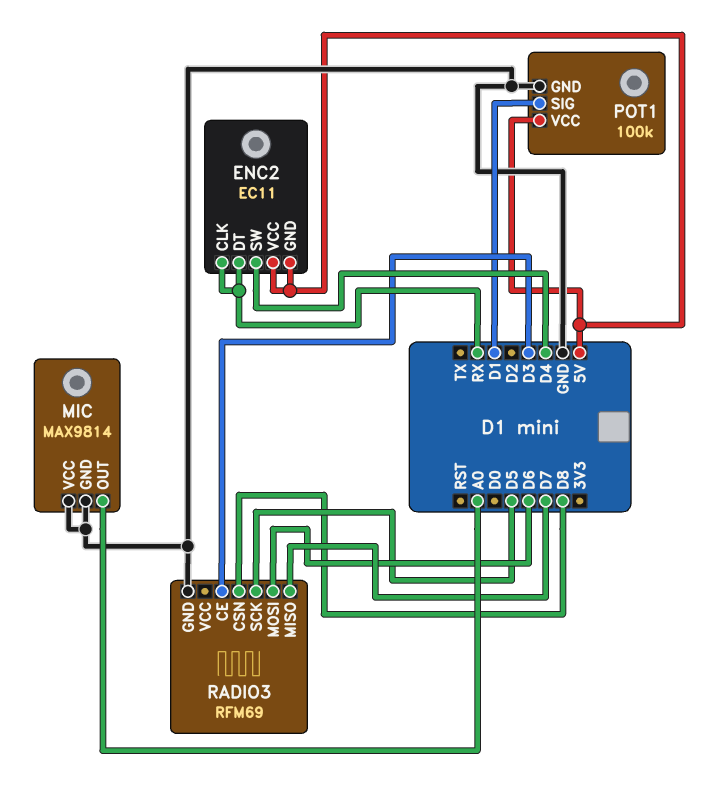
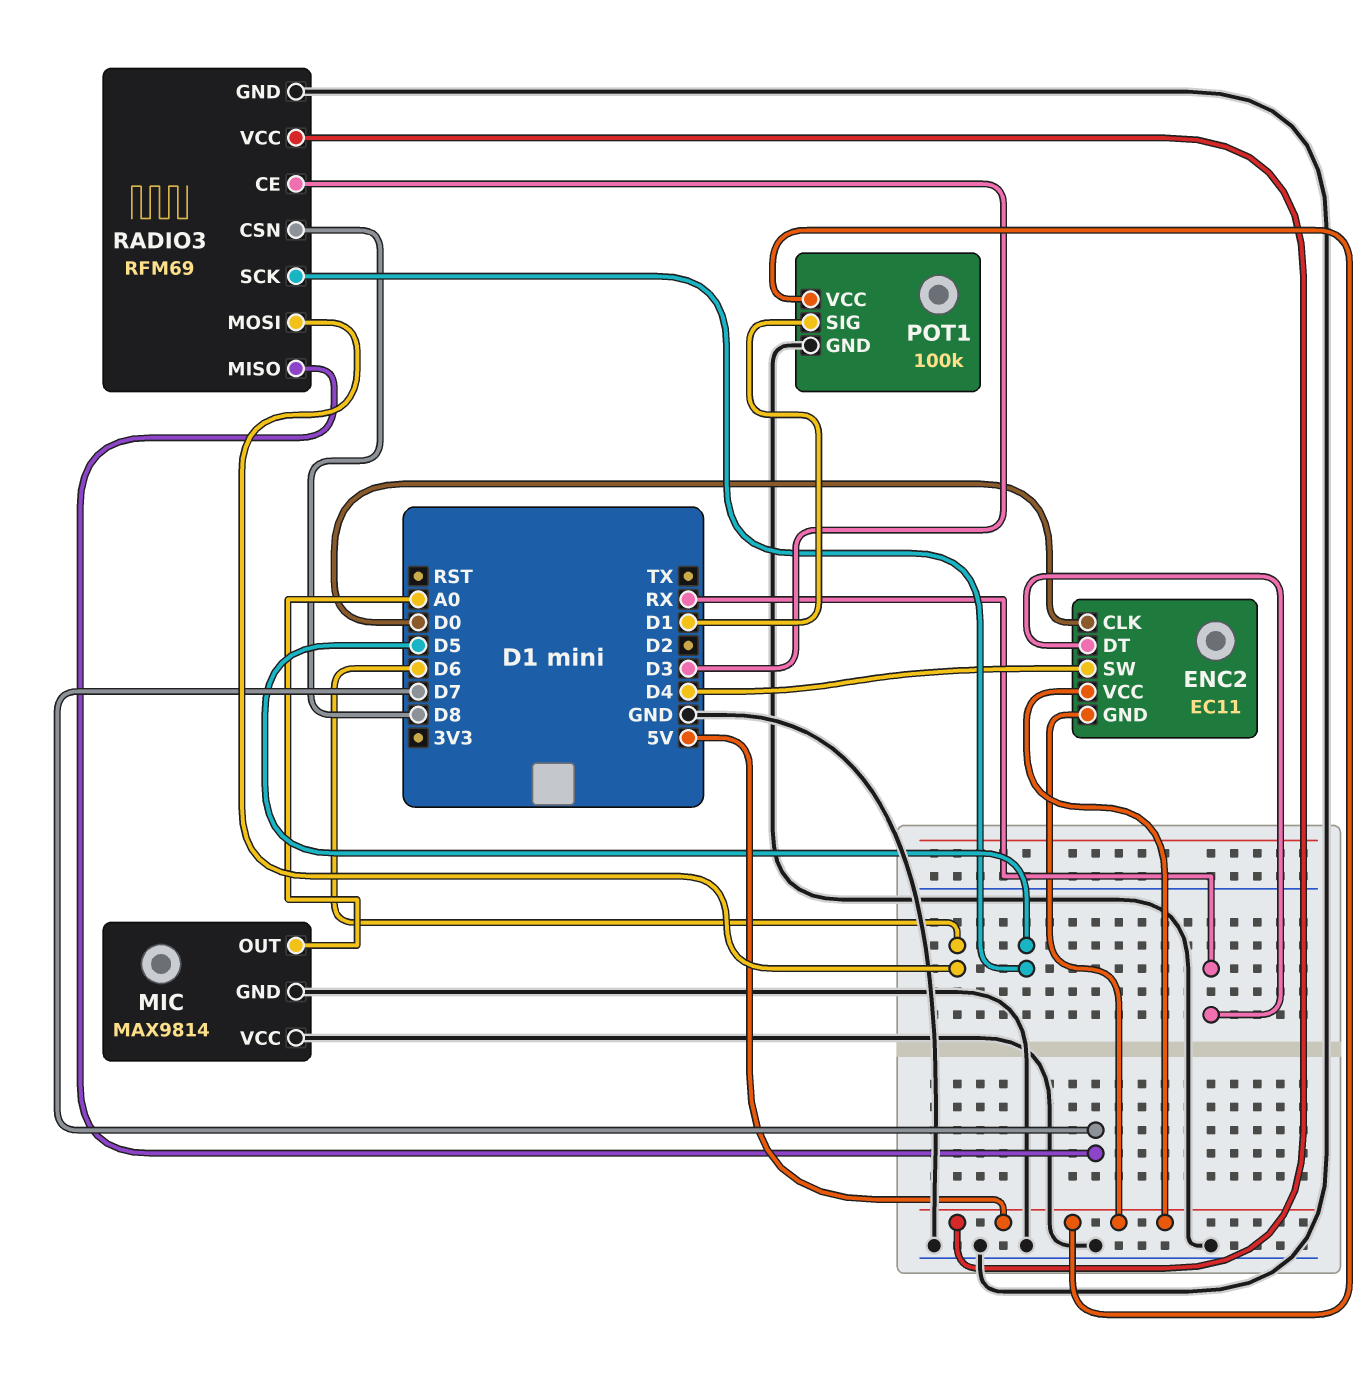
ENC2 pin CLK: RX -> D0
RADIO3 pin VCC: none -> 5V

